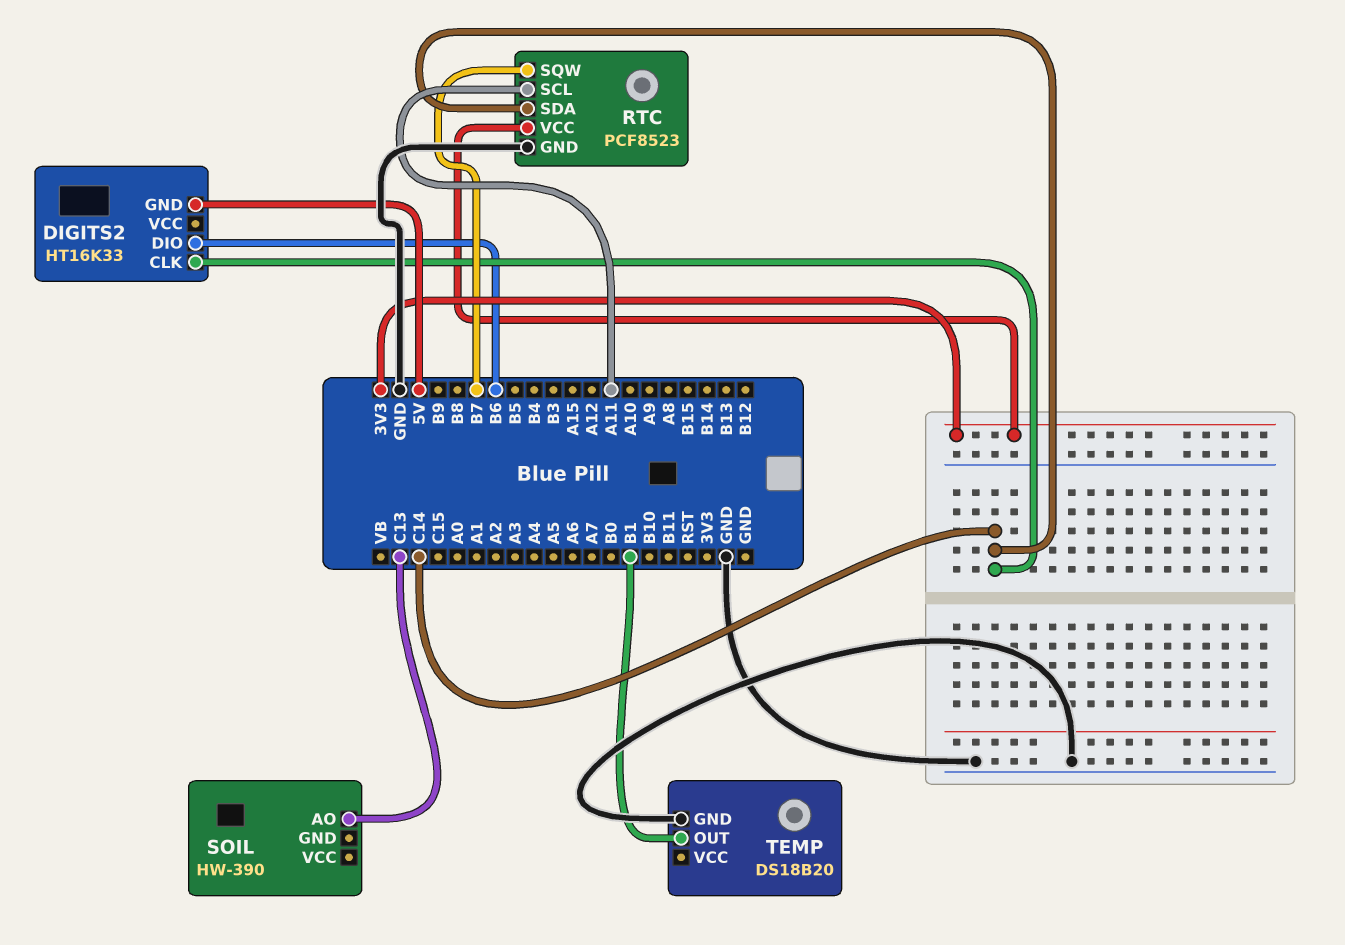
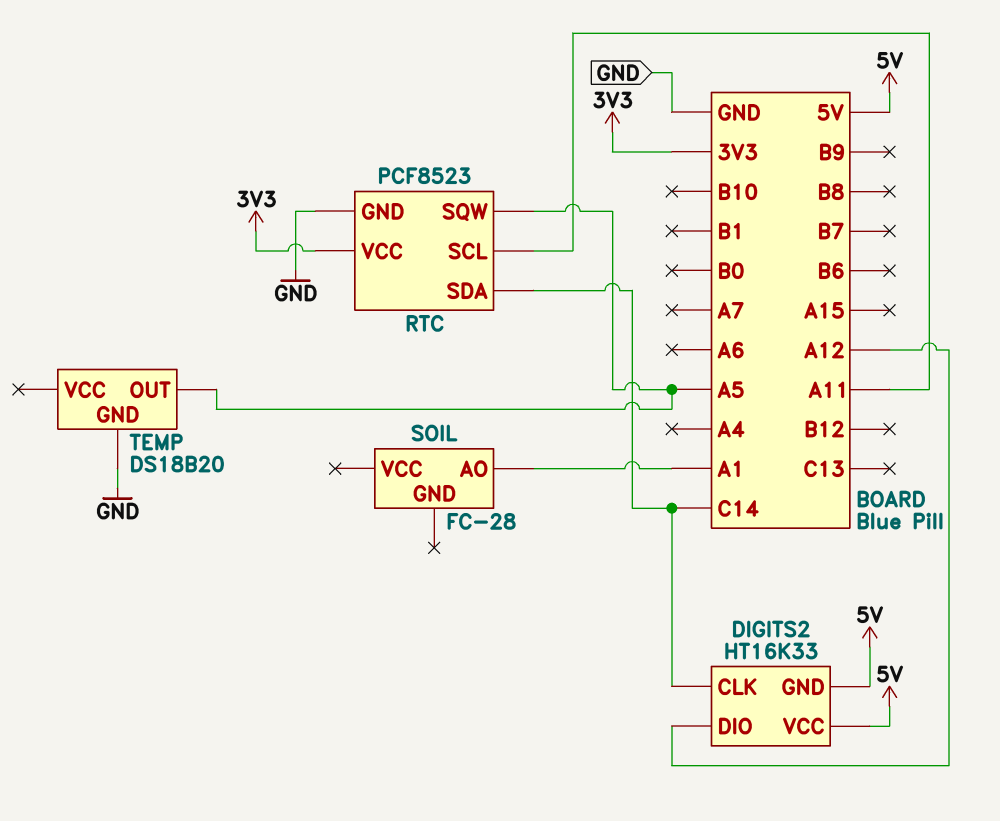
DIGITS2 pin DIO: B6 -> A12
DIGITS2 pin VCC: none -> 5V
RTC pin SQW: B7 -> A5
SOIL: HW-390 -> FC-28
SOIL pin AO: C13 -> A1
TEMP pin OUT: B1 -> A5

